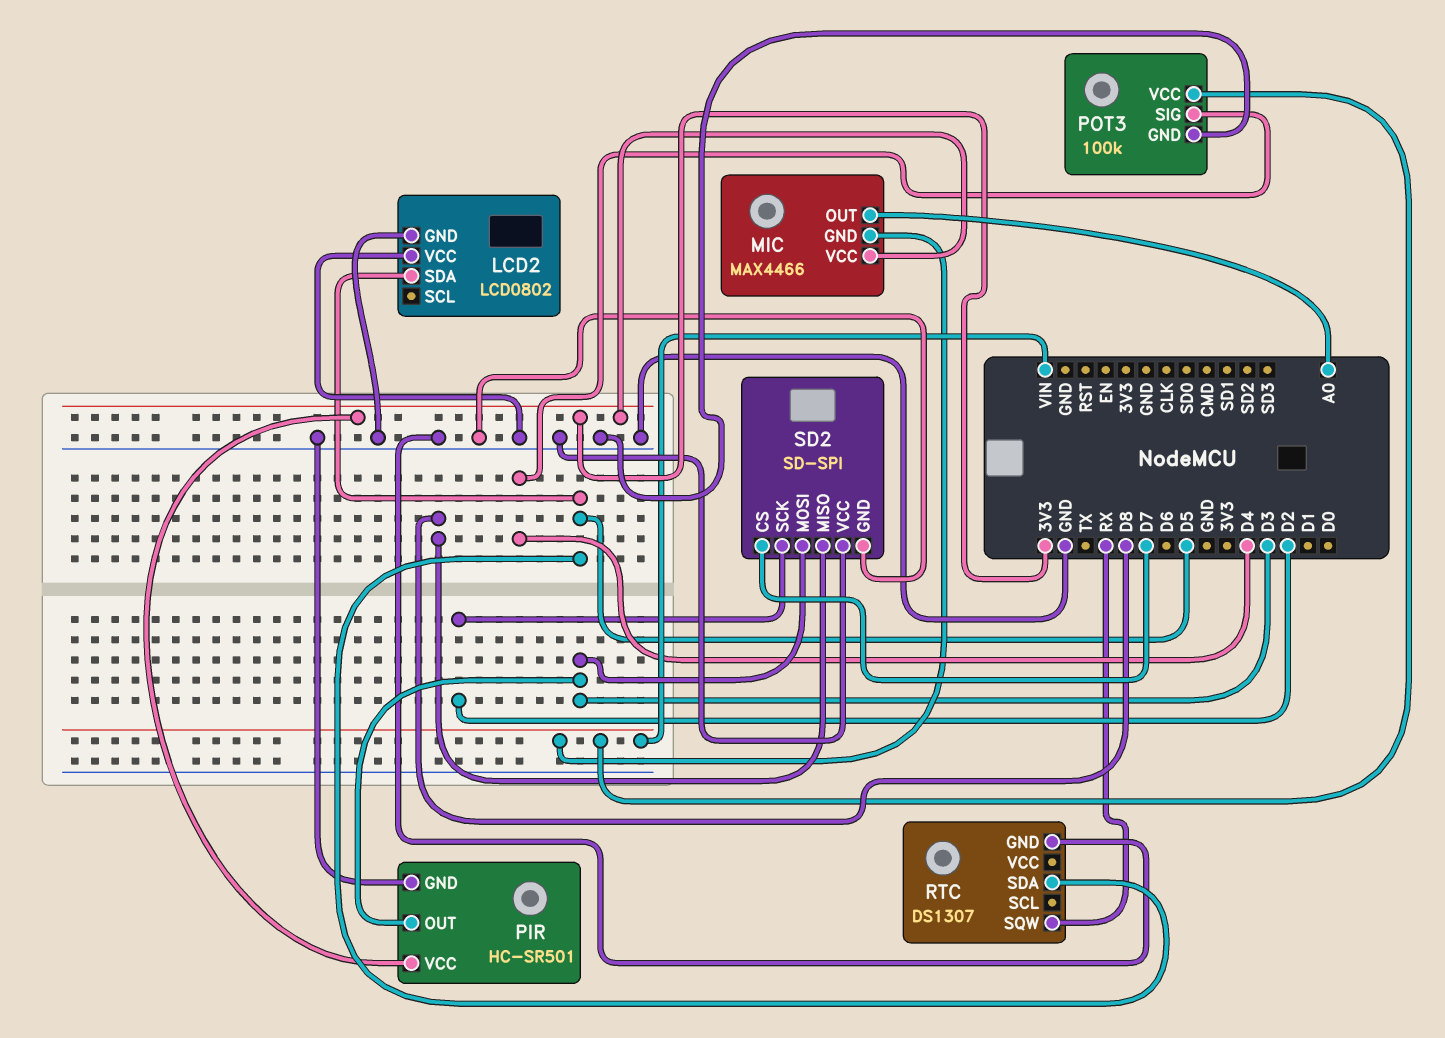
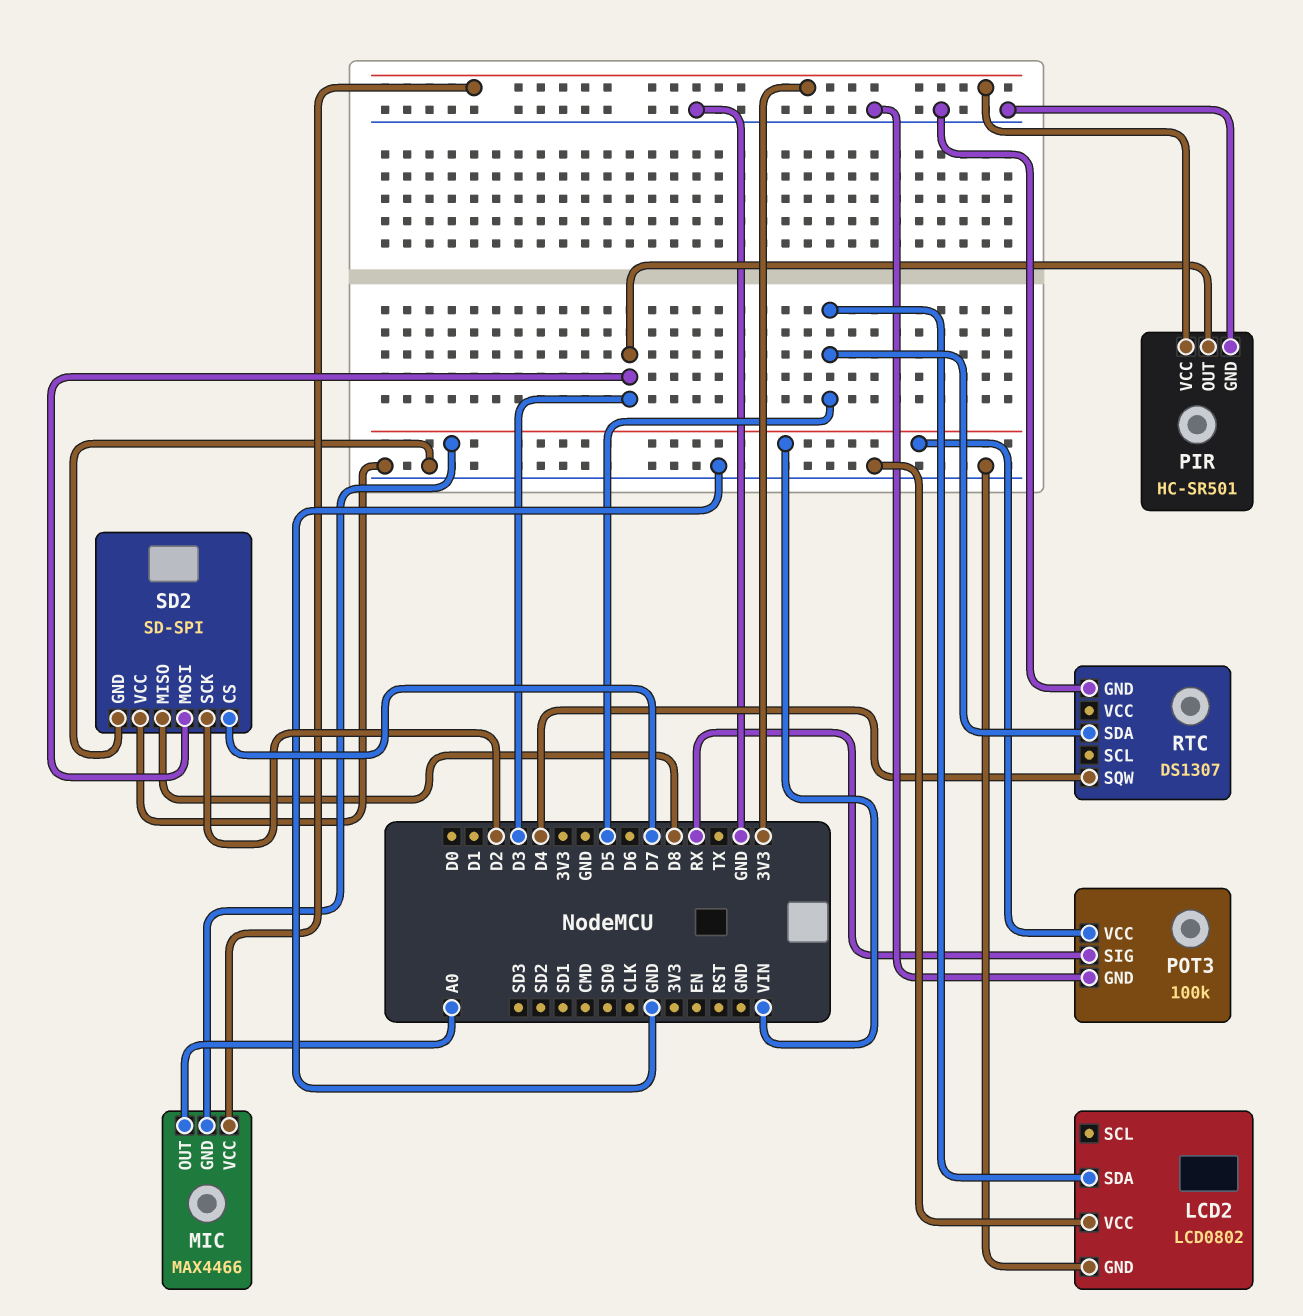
POT3 pin SIG: D4 -> RX
RTC pin SQW: RX -> D4

